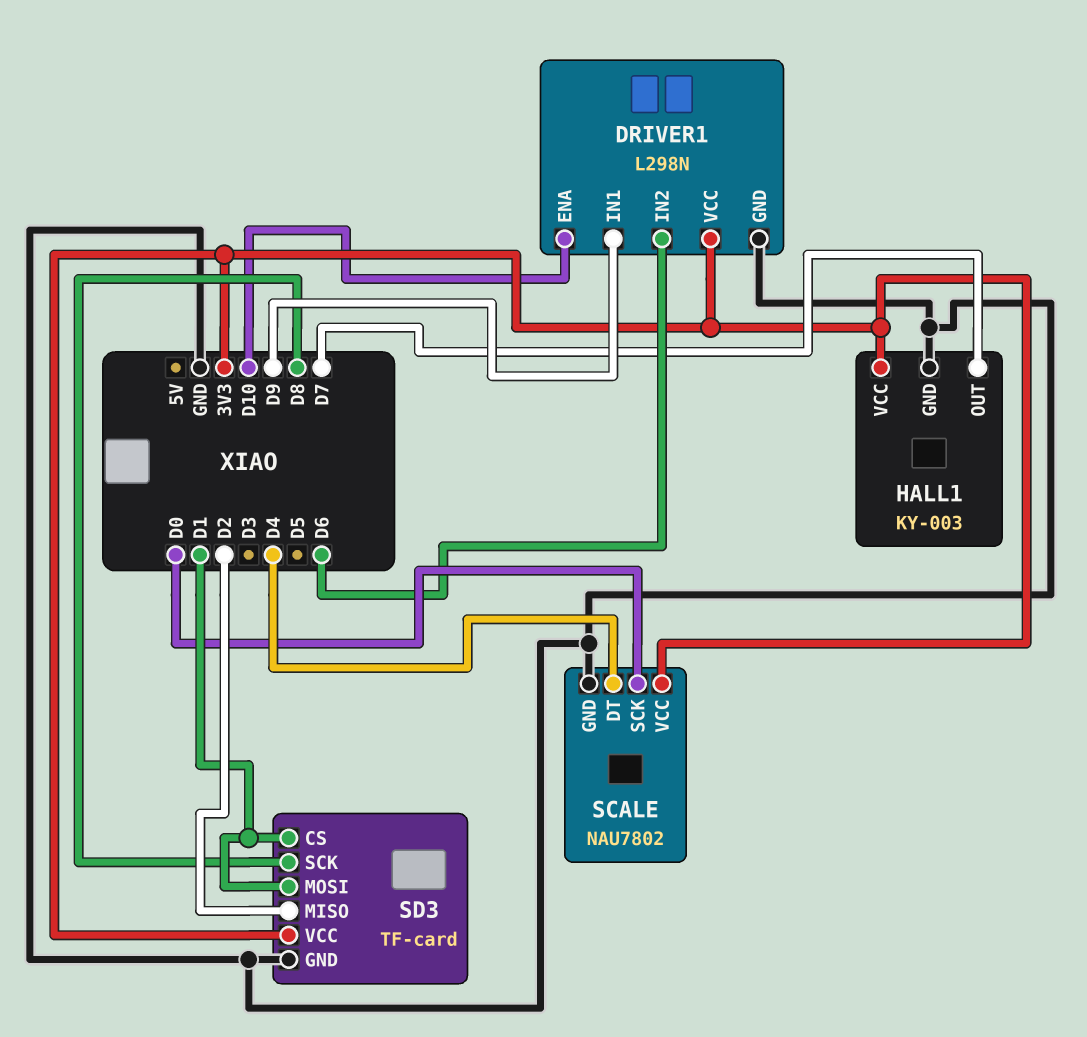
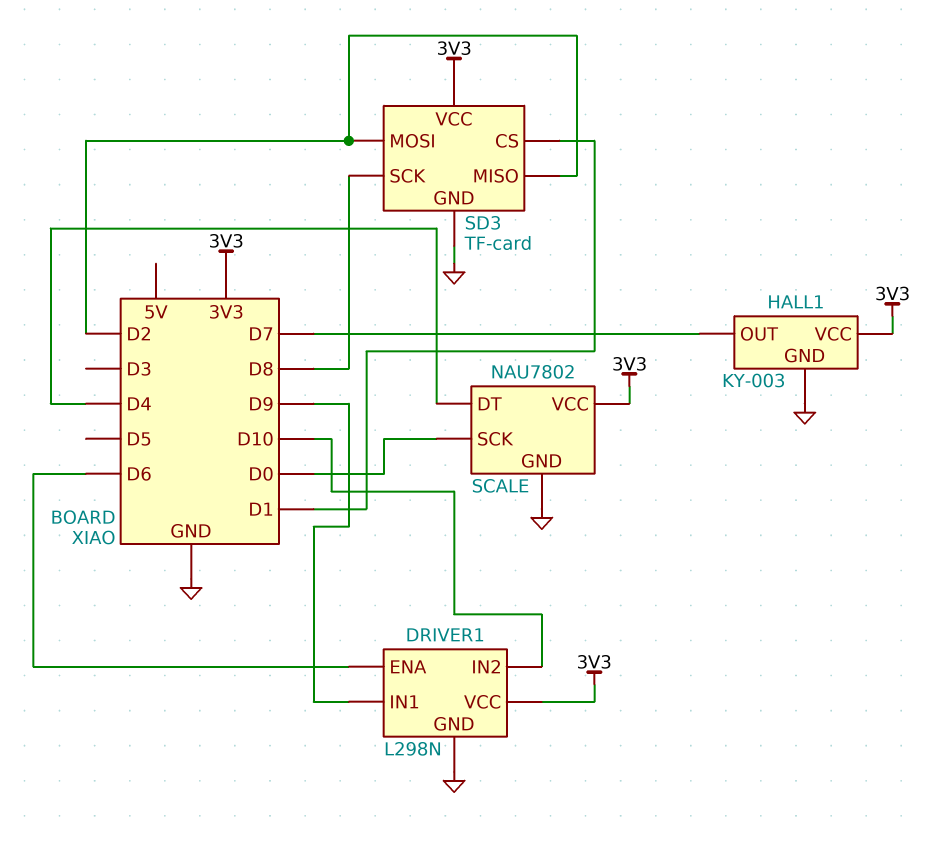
DRIVER1 pin ENA: D10 -> D6
DRIVER1 pin IN2: D6 -> D10
SD3 pin MOSI: D1 -> D2

